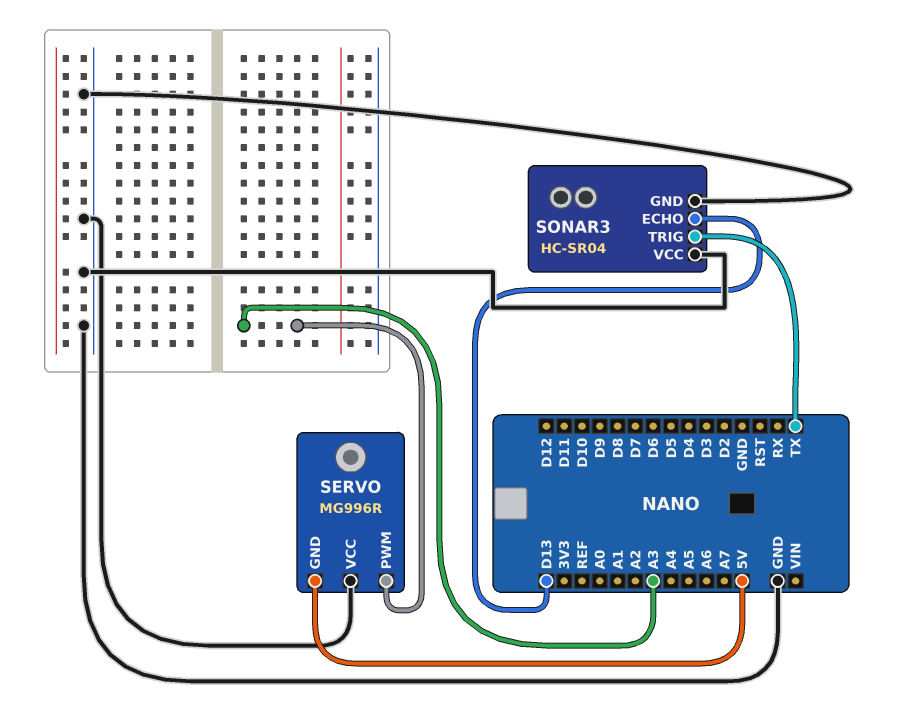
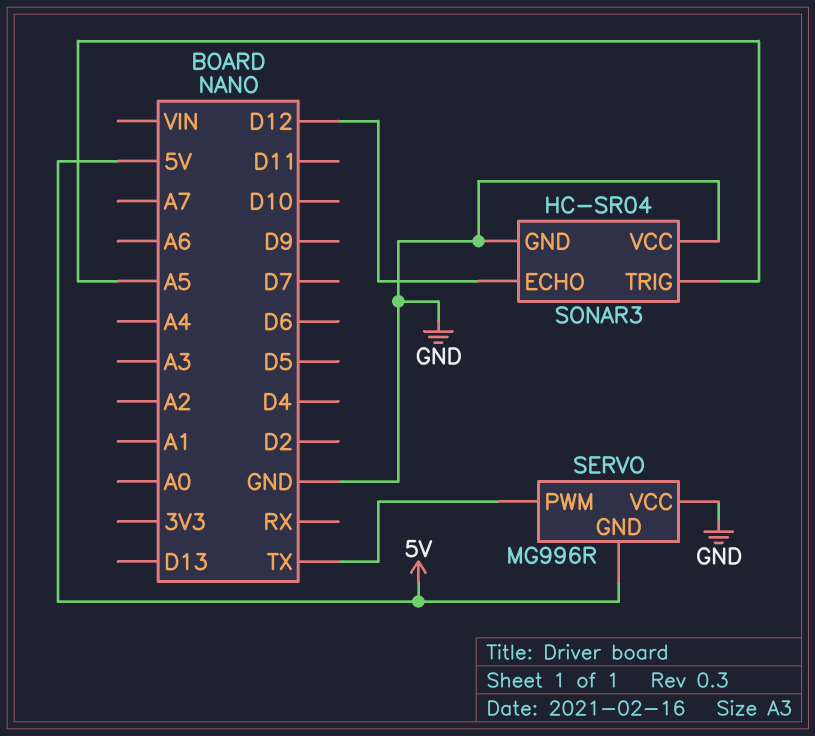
SERVO pin PWM: A3 -> TX
SONAR3 pin ECHO: D13 -> D12
SONAR3 pin TRIG: TX -> A5

